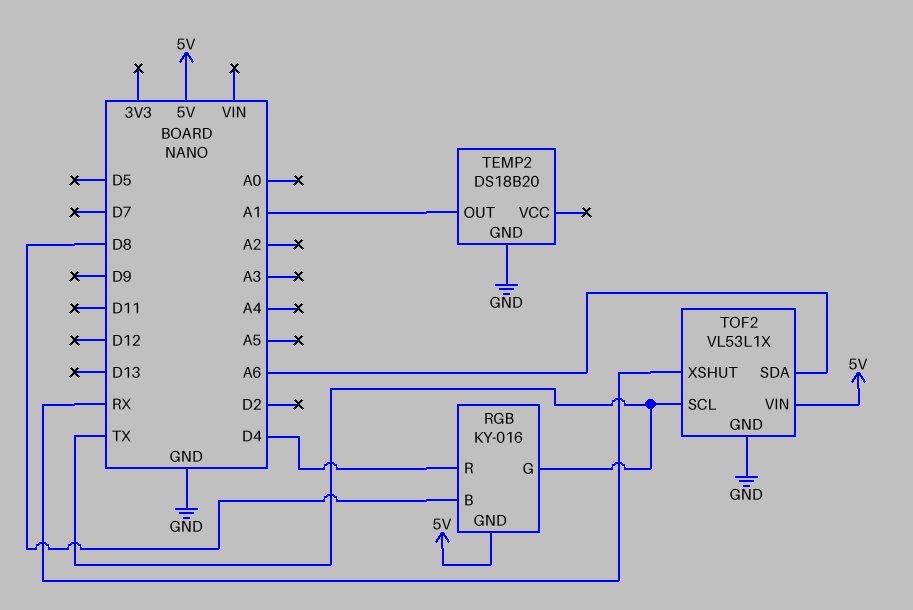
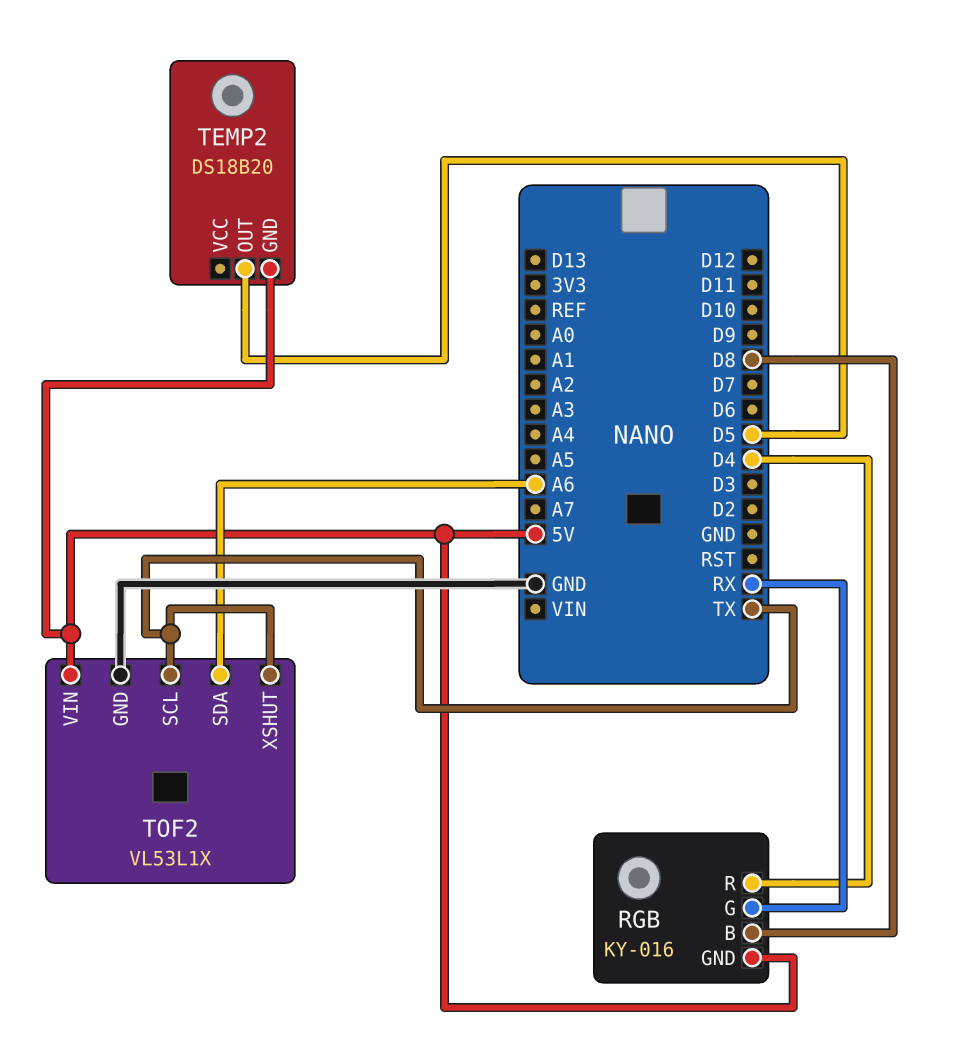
RGB pin G: TX -> RX
TEMP2 pin GND: GND -> 5V
TEMP2 pin OUT: A1 -> D5
TOF2 pin XSHUT: RX -> TX

